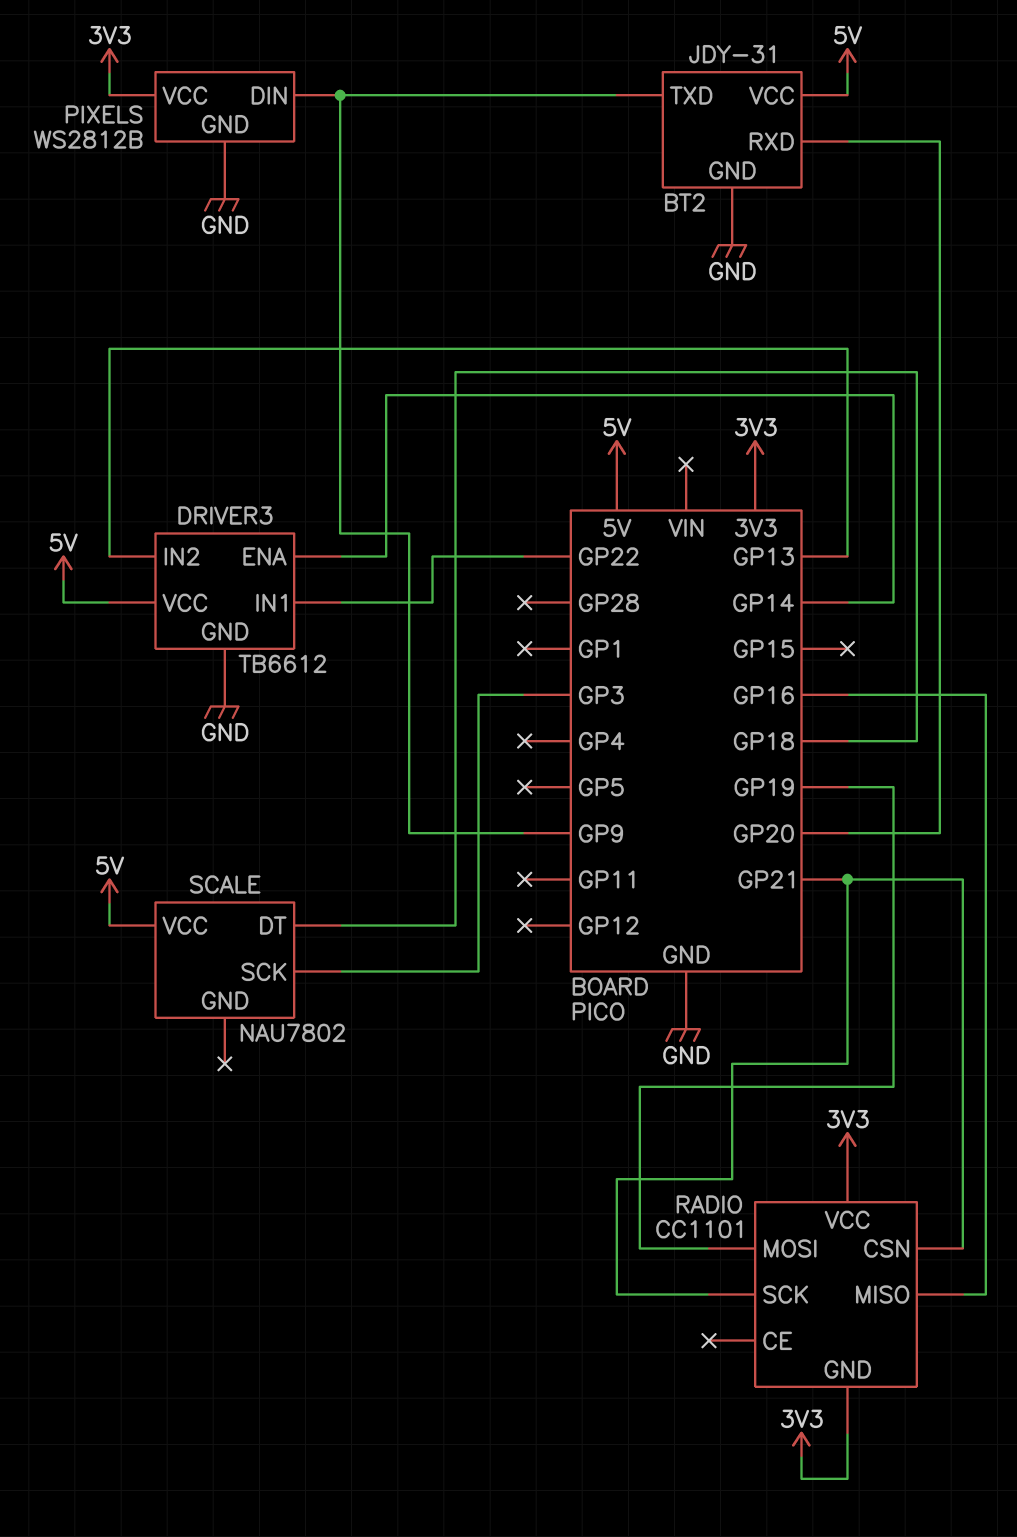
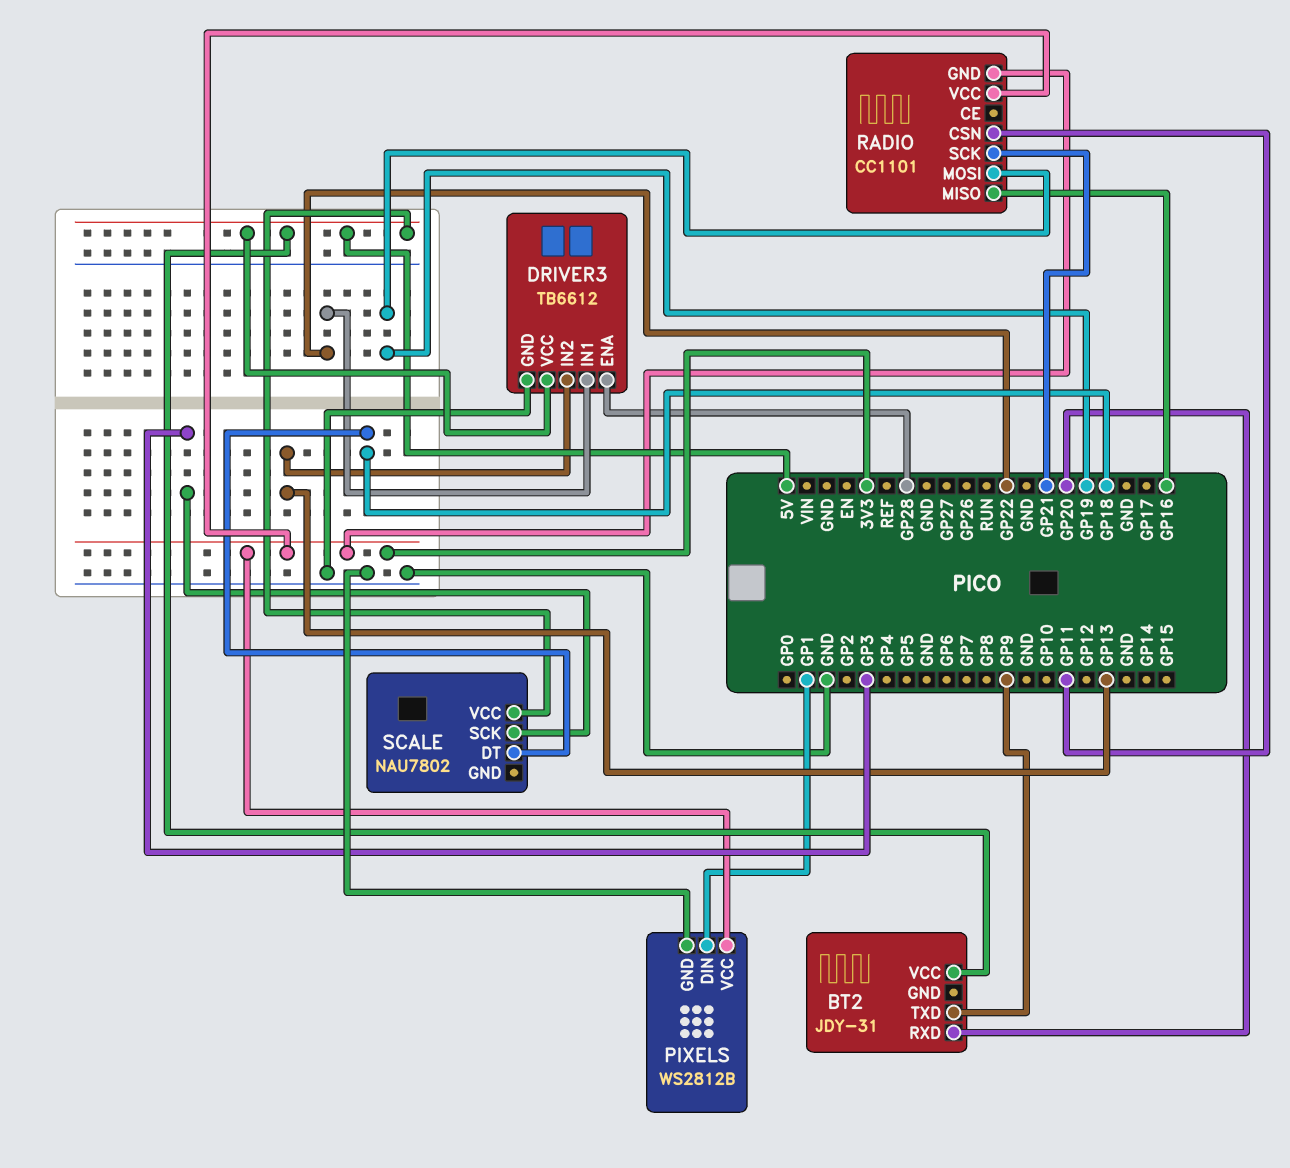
BT2 pin GND: GND -> none
DRIVER3 pin ENA: GP14 -> GP28
PIXELS pin DIN: GP9 -> GP1
RADIO pin CSN: GP21 -> GP11

